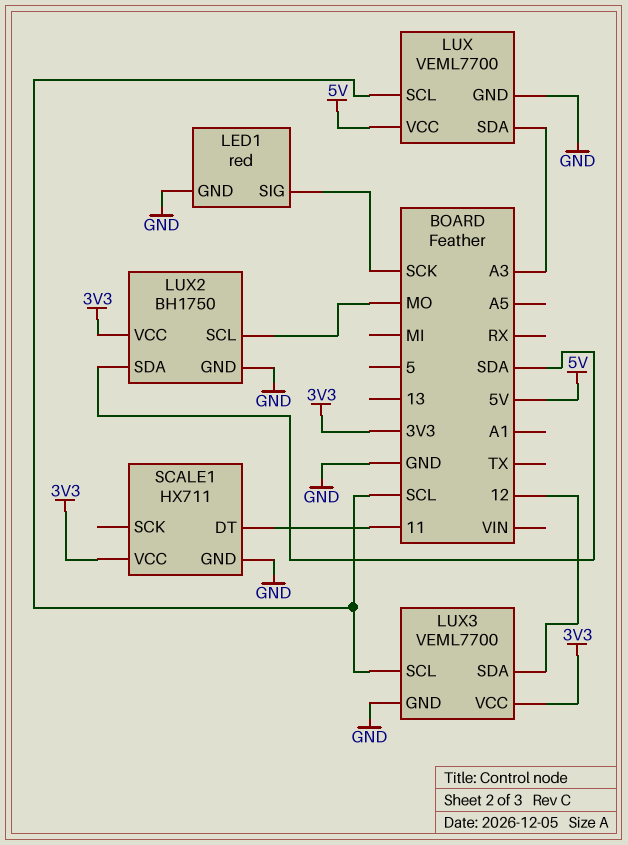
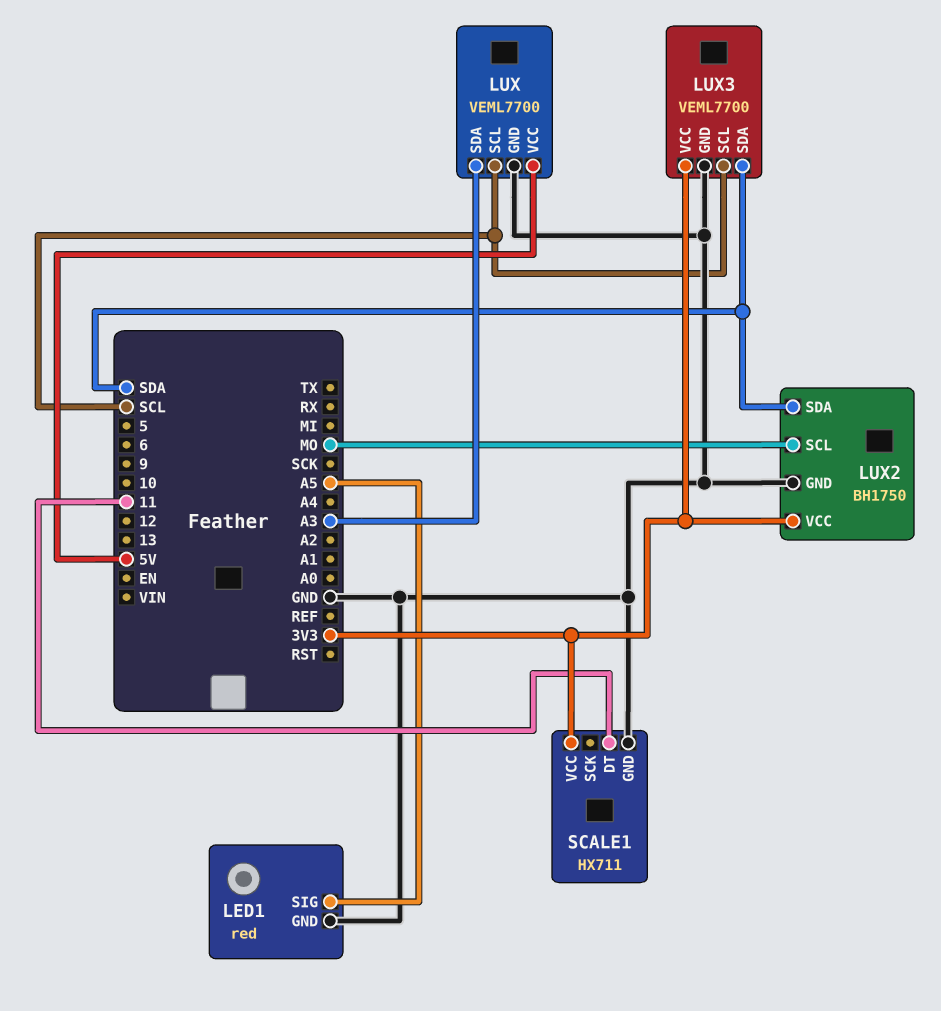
LED1 pin SIG: SCK -> A5
LUX3 pin SDA: 12 -> SDA

